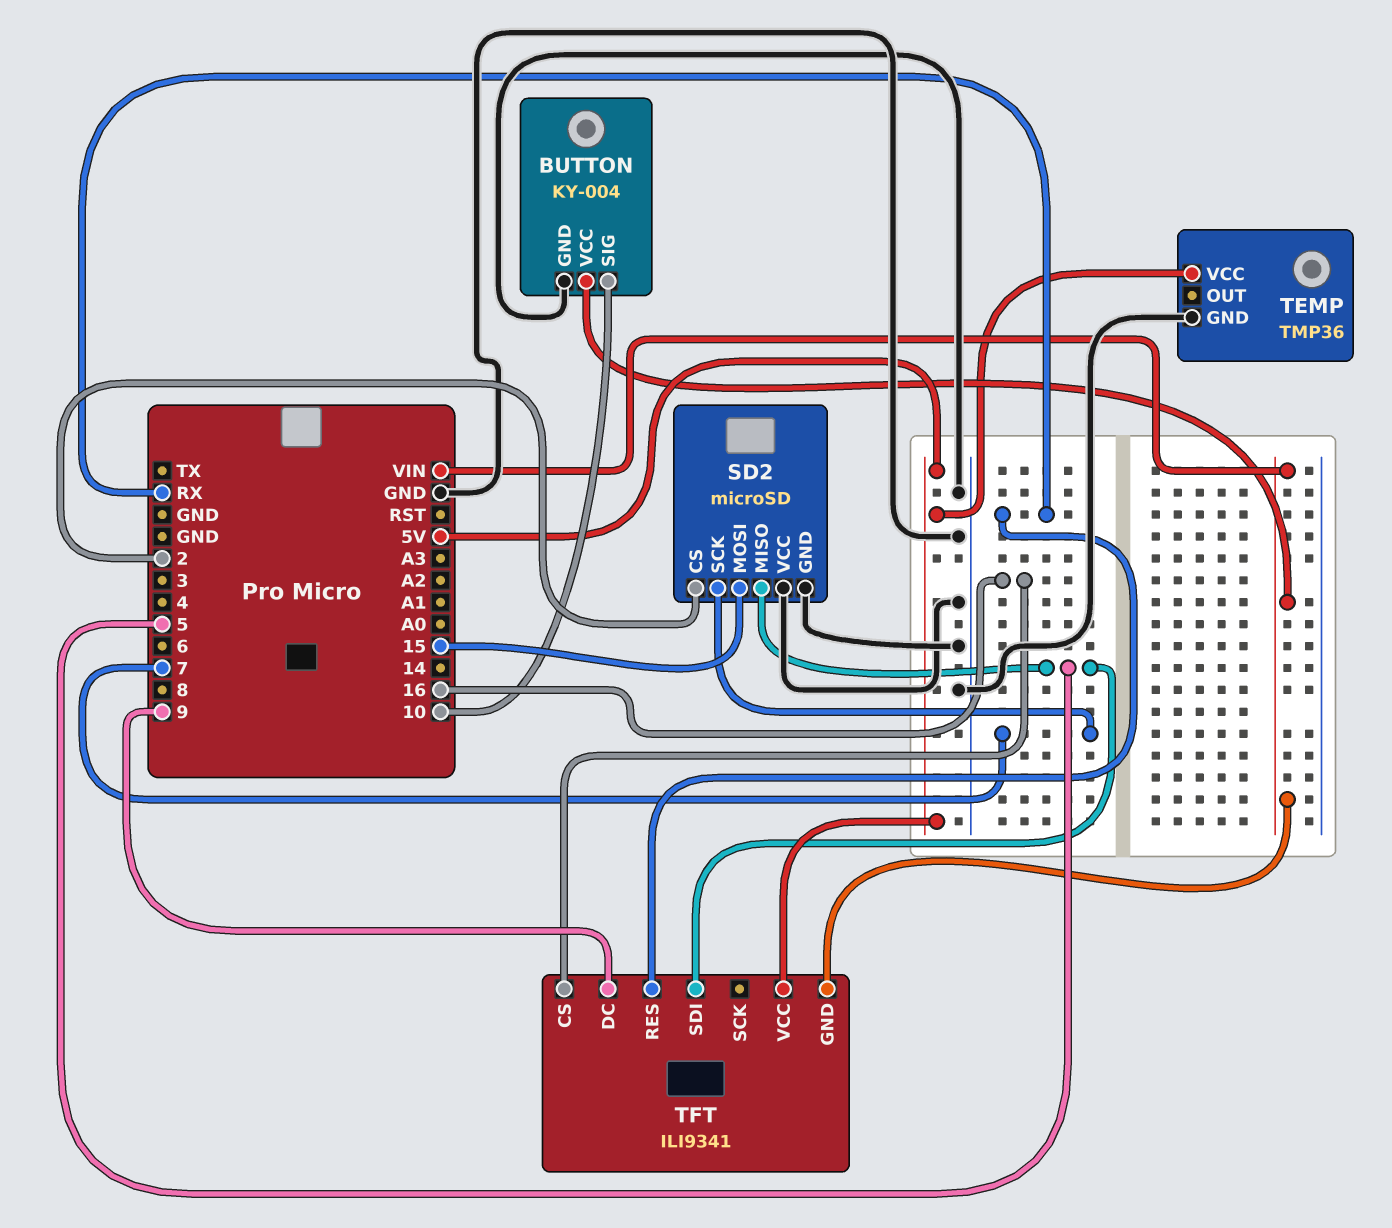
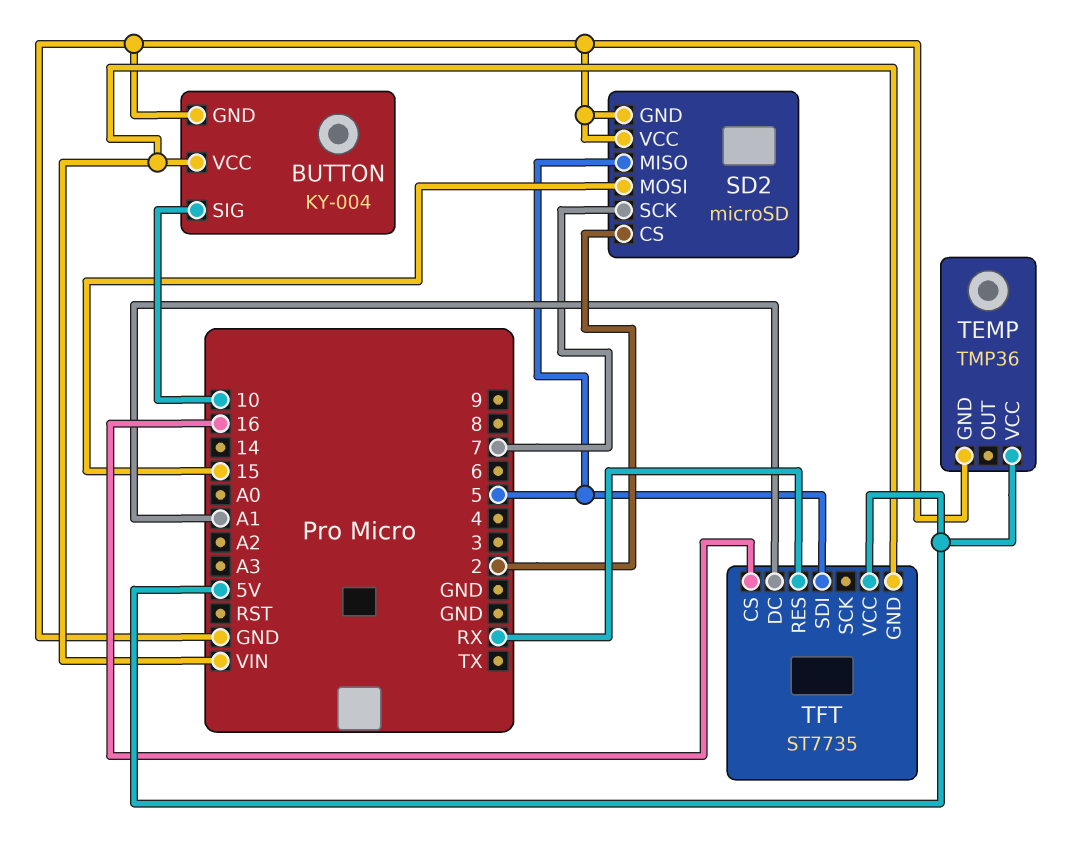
TFT: ILI9341 -> ST7735
TFT pin DC: 9 -> A1

